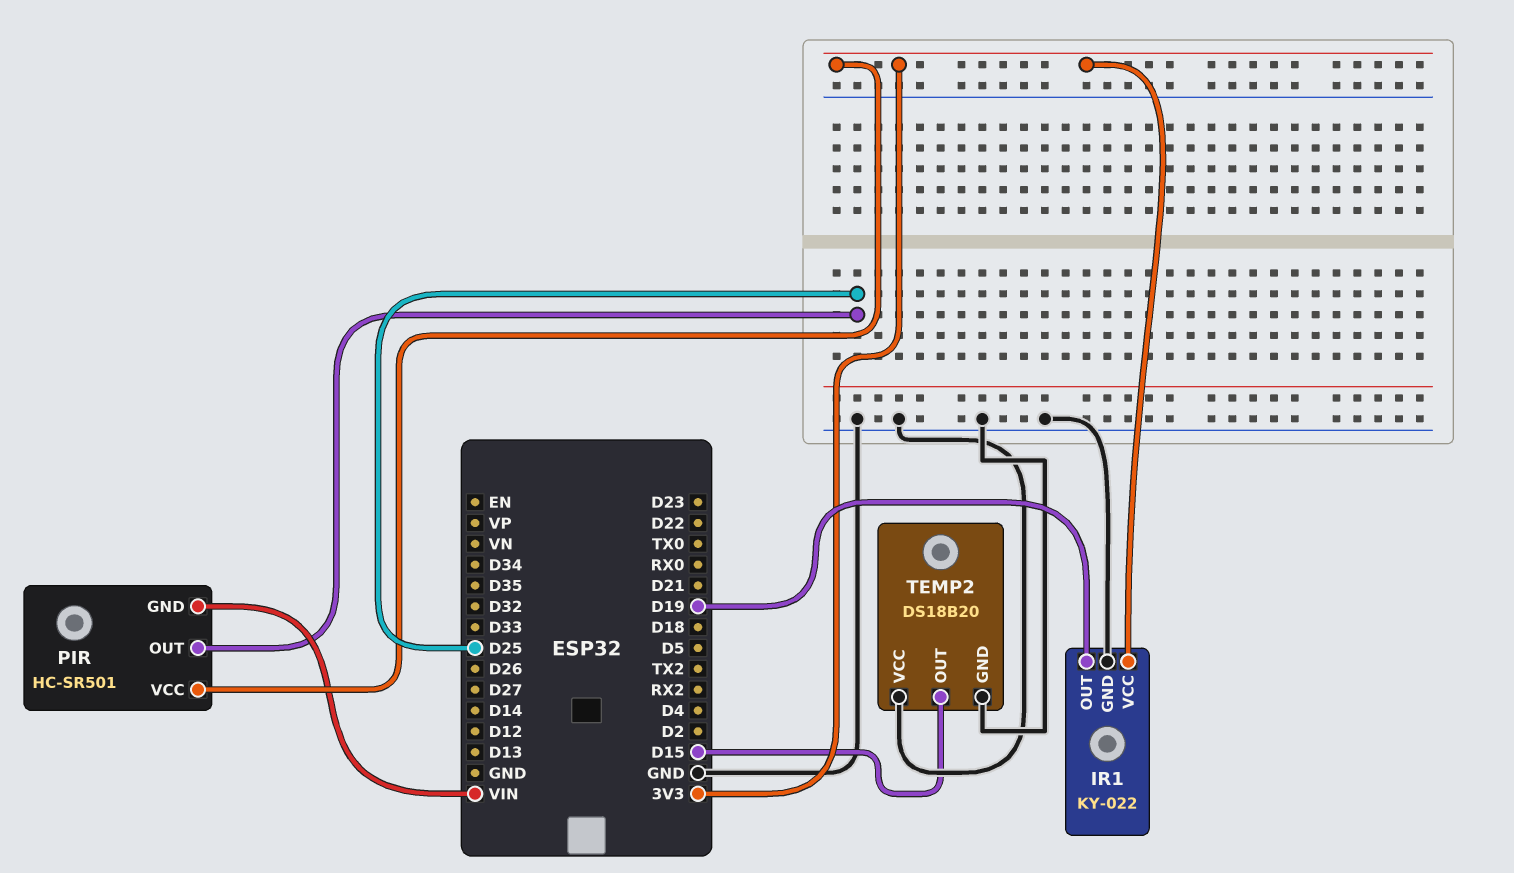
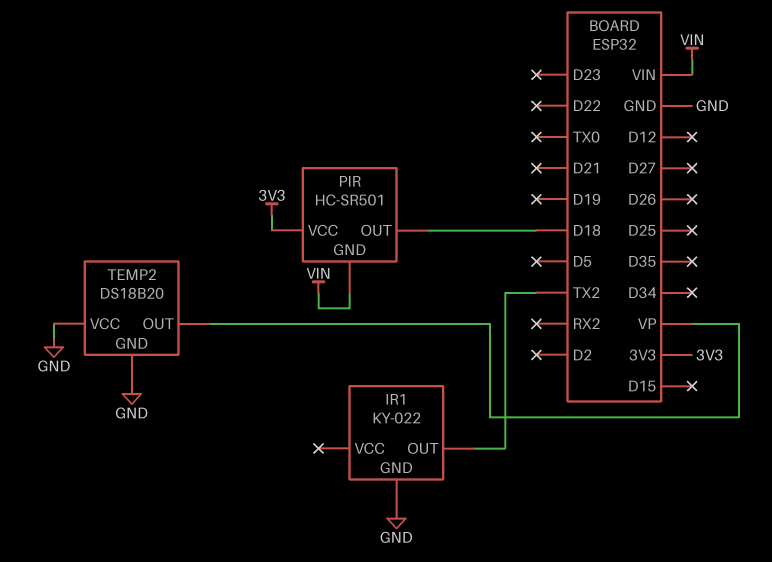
IR1 pin OUT: D19 -> TX2
IR1 pin VCC: 3V3 -> none
PIR pin OUT: D25 -> D18
TEMP2 pin OUT: D15 -> VP

